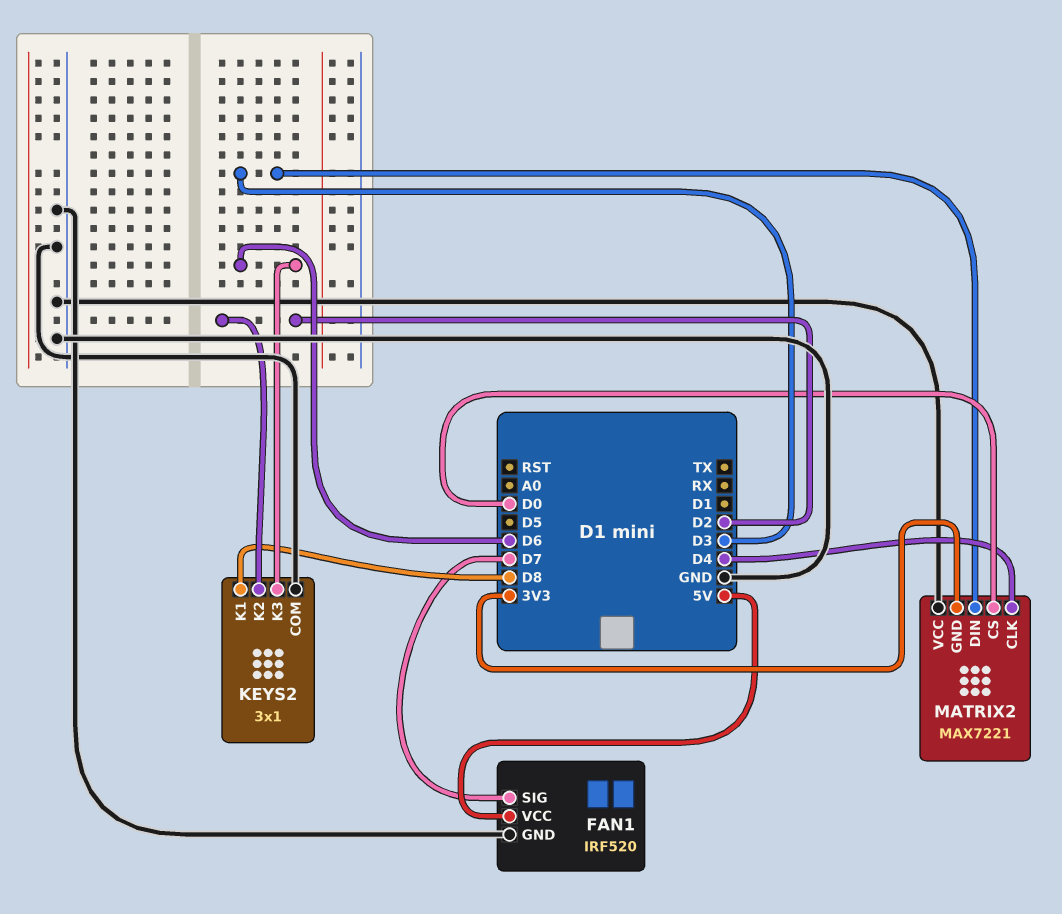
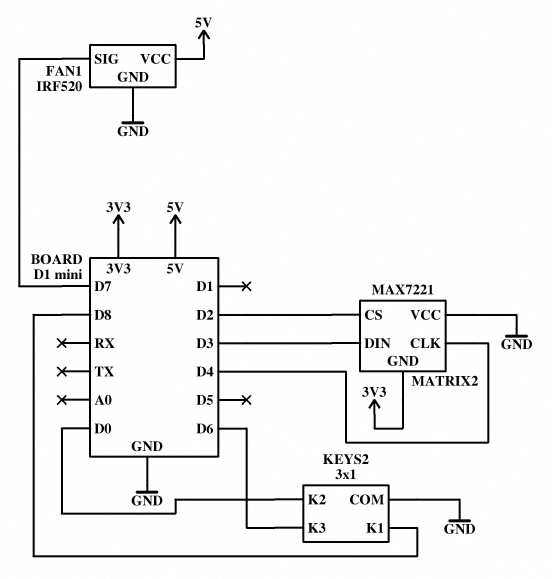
KEYS2 pin K2: D2 -> D0
MATRIX2 pin CS: D0 -> D2

